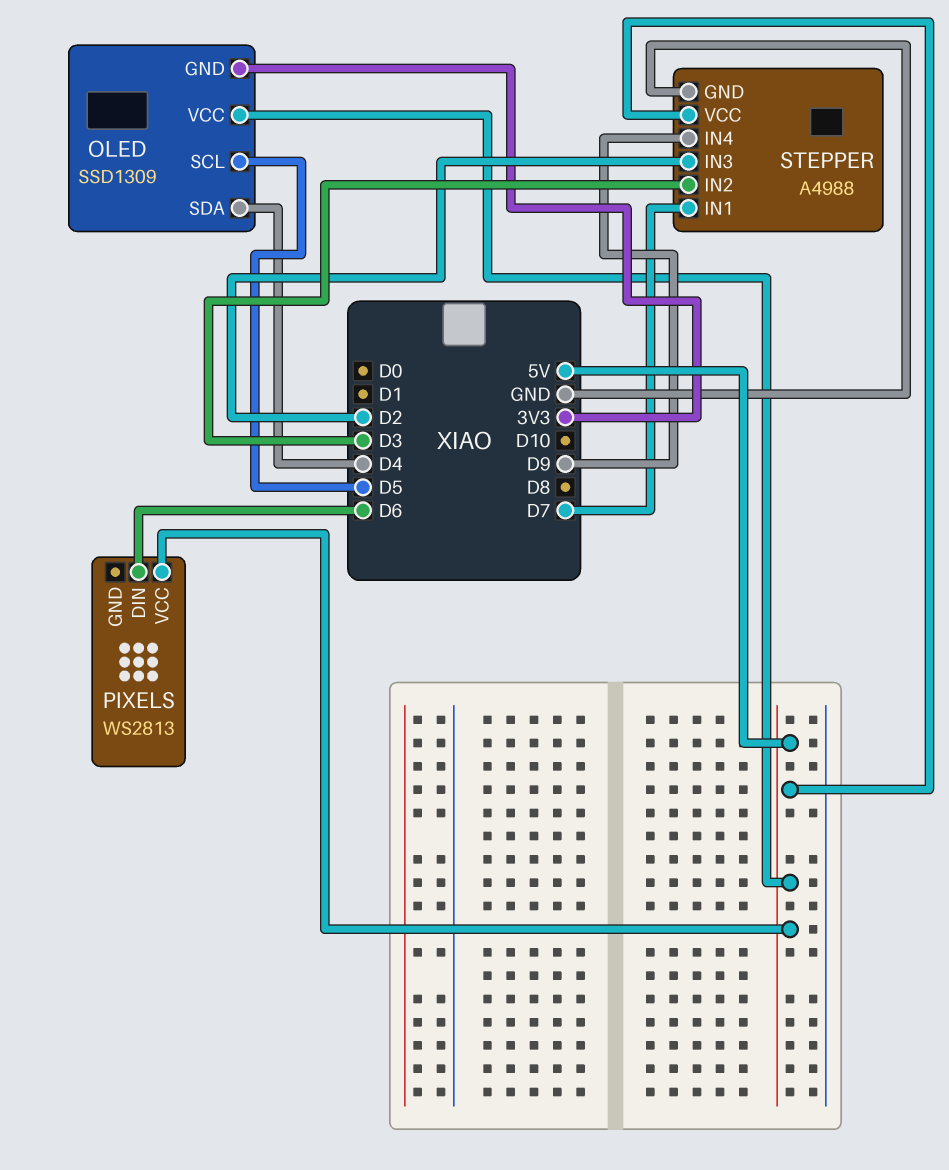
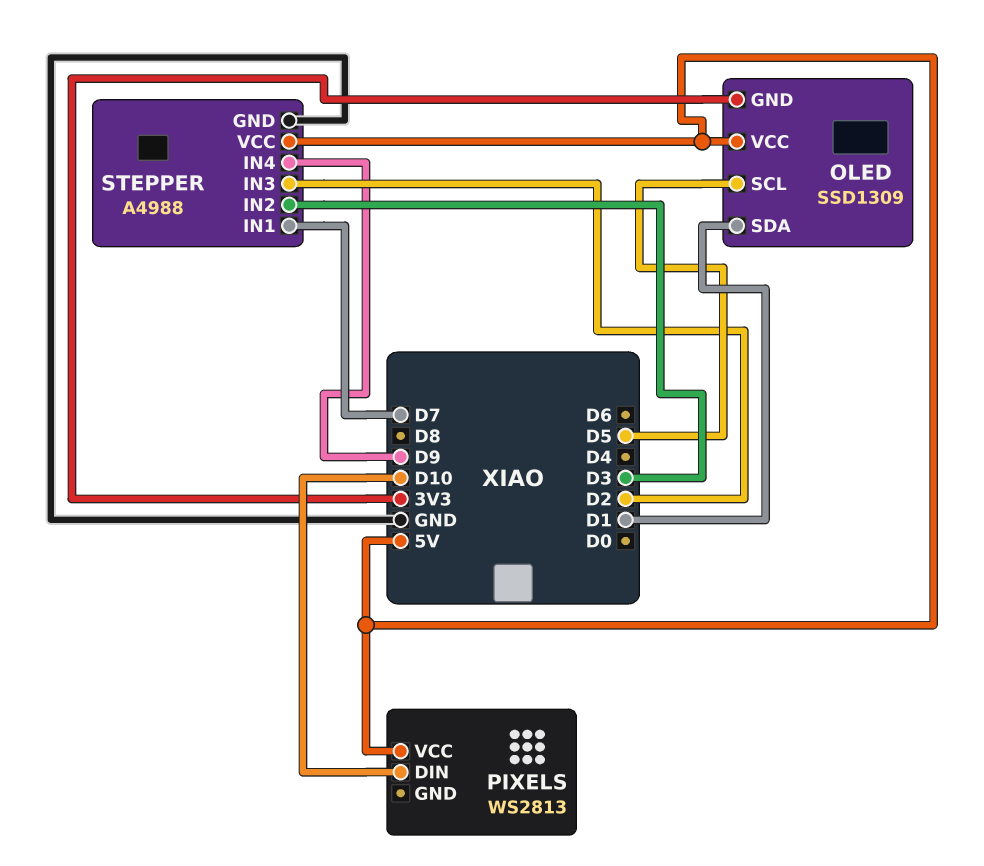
OLED pin SDA: D4 -> D1
PIXELS pin DIN: D6 -> D10

